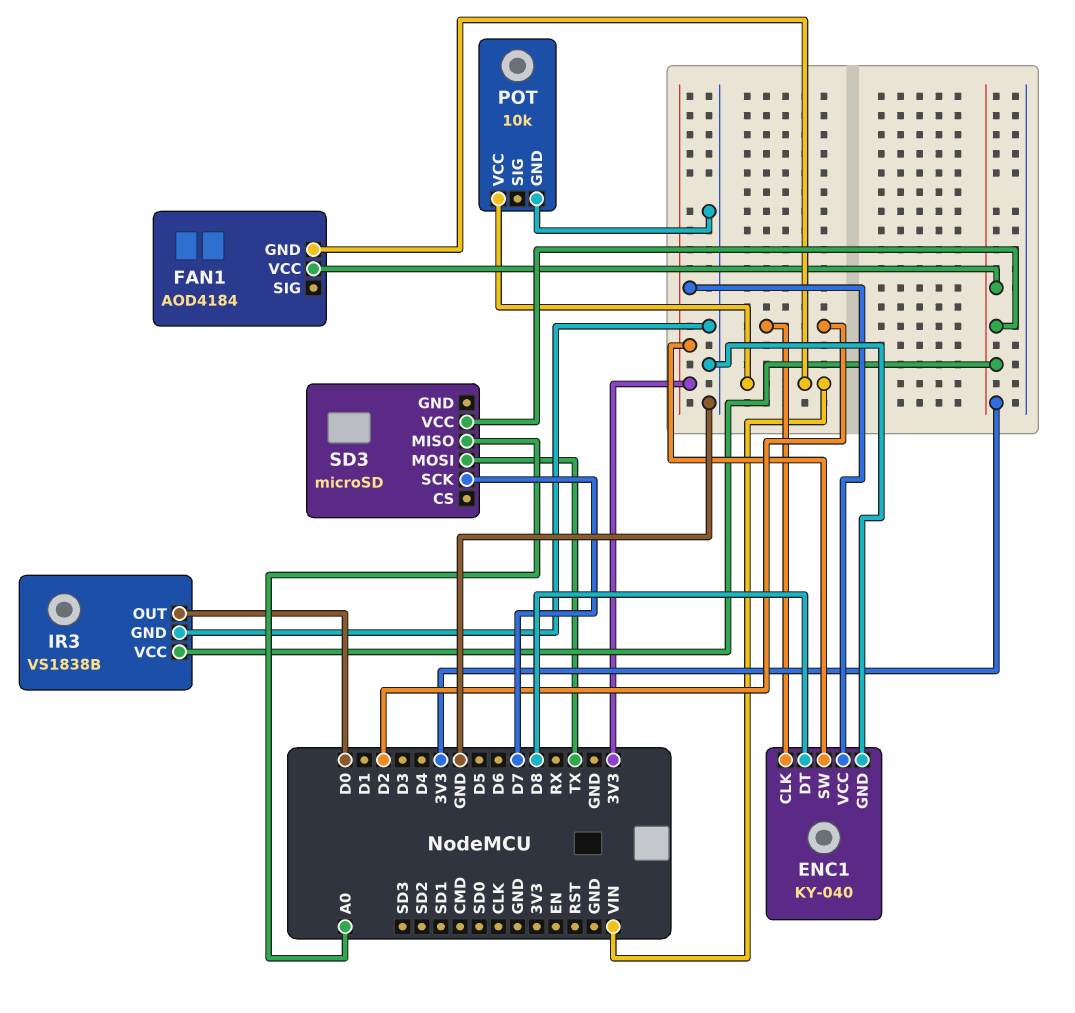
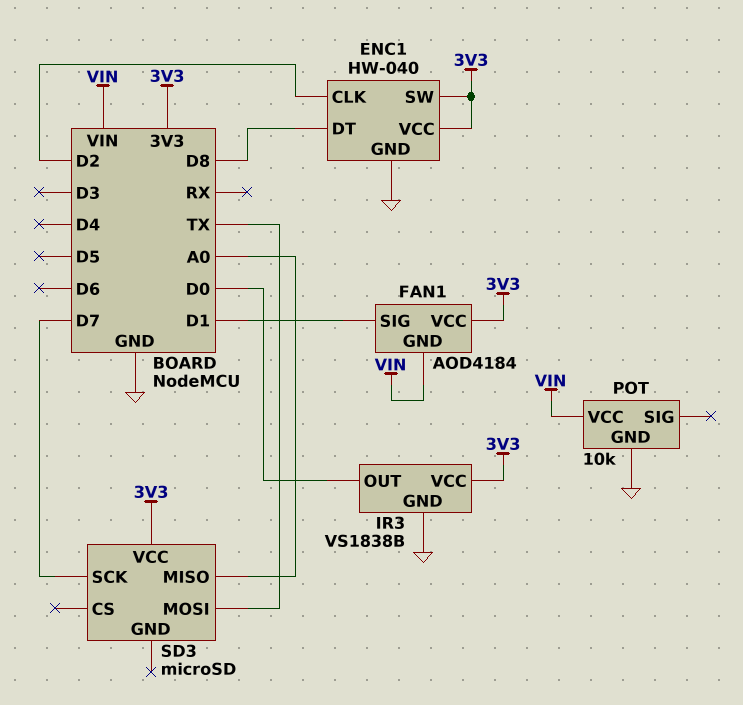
ENC1: KY-040 -> HW-040
FAN1 pin SIG: none -> D1

